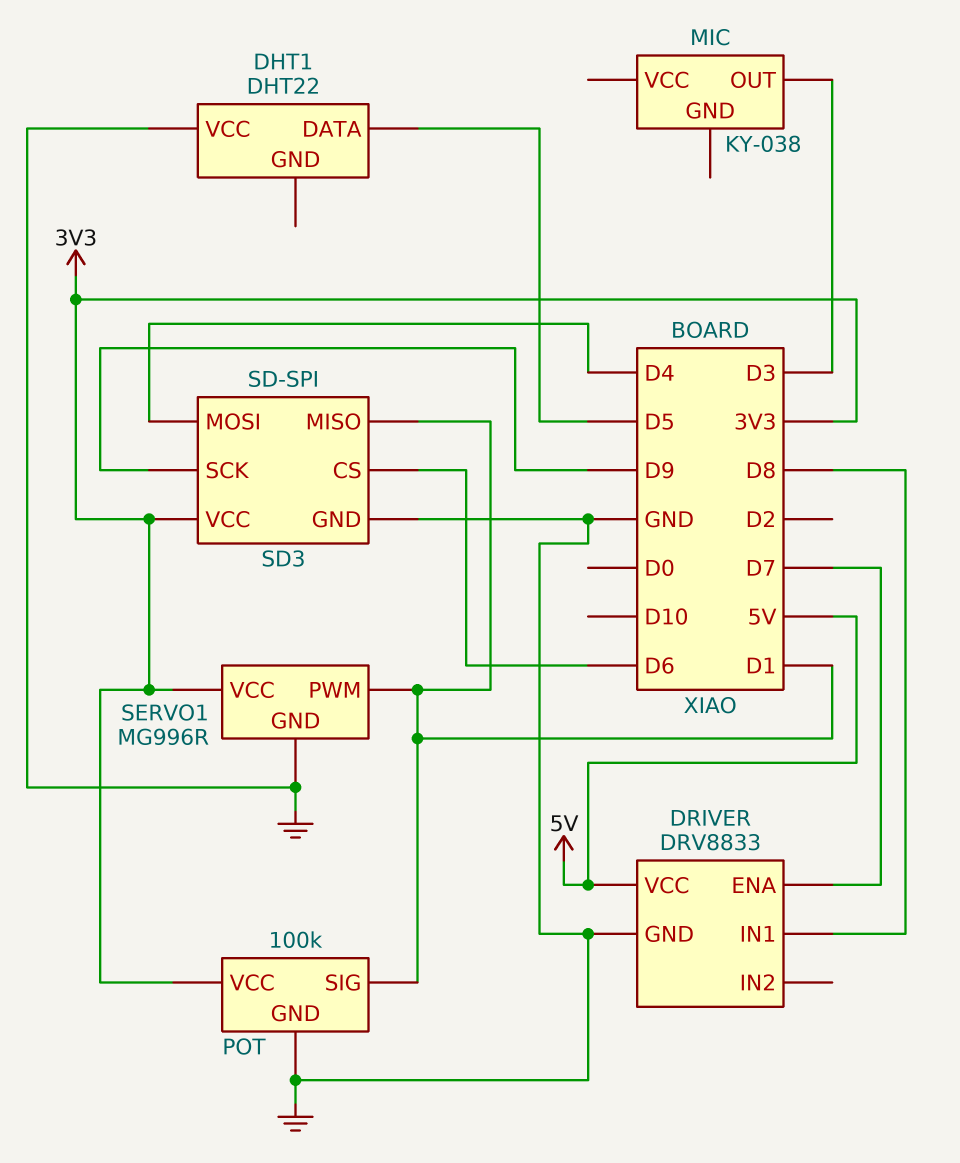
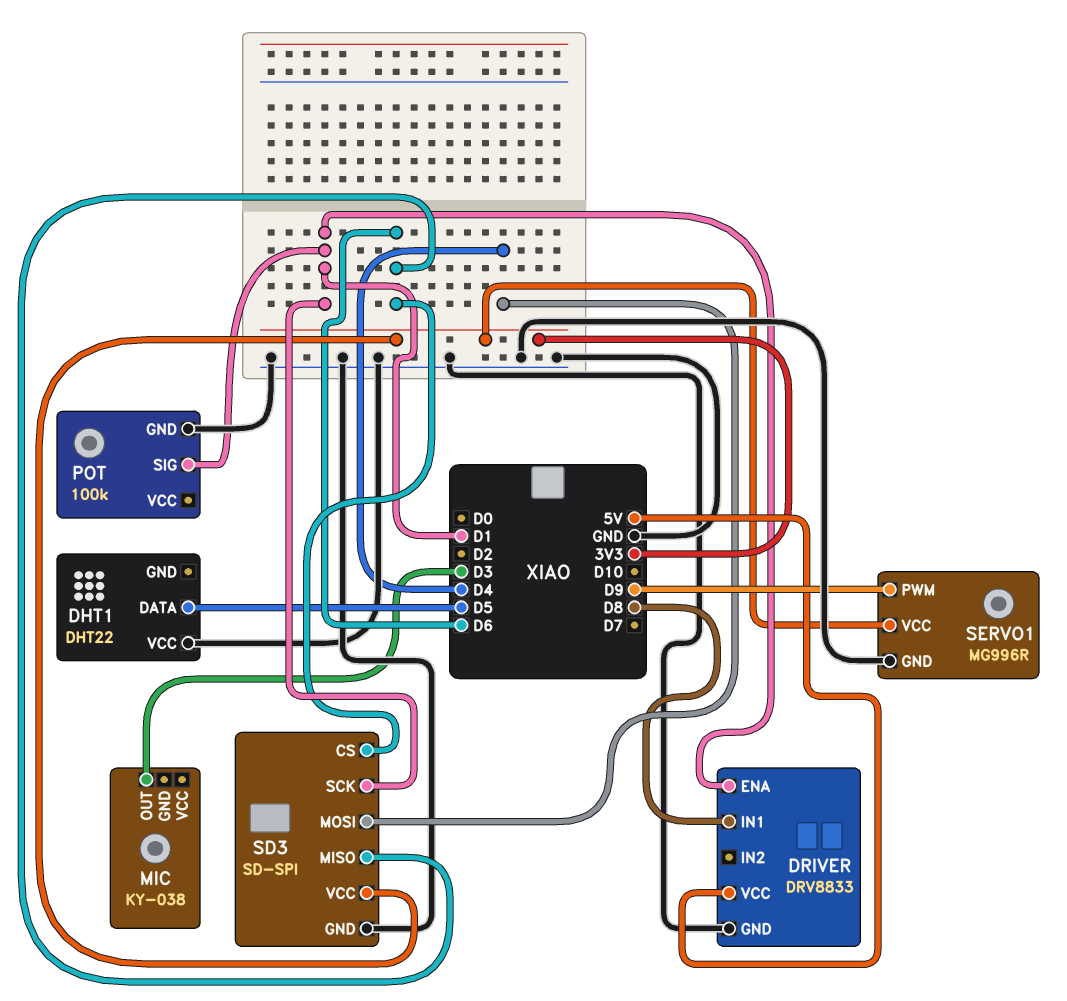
DRIVER pin ENA: D7 -> D1
POT pin VCC: 3V3 -> none
SD3 pin MISO: D1 -> D6
SD3 pin SCK: D9 -> D1
SERVO1 pin PWM: D1 -> D9

